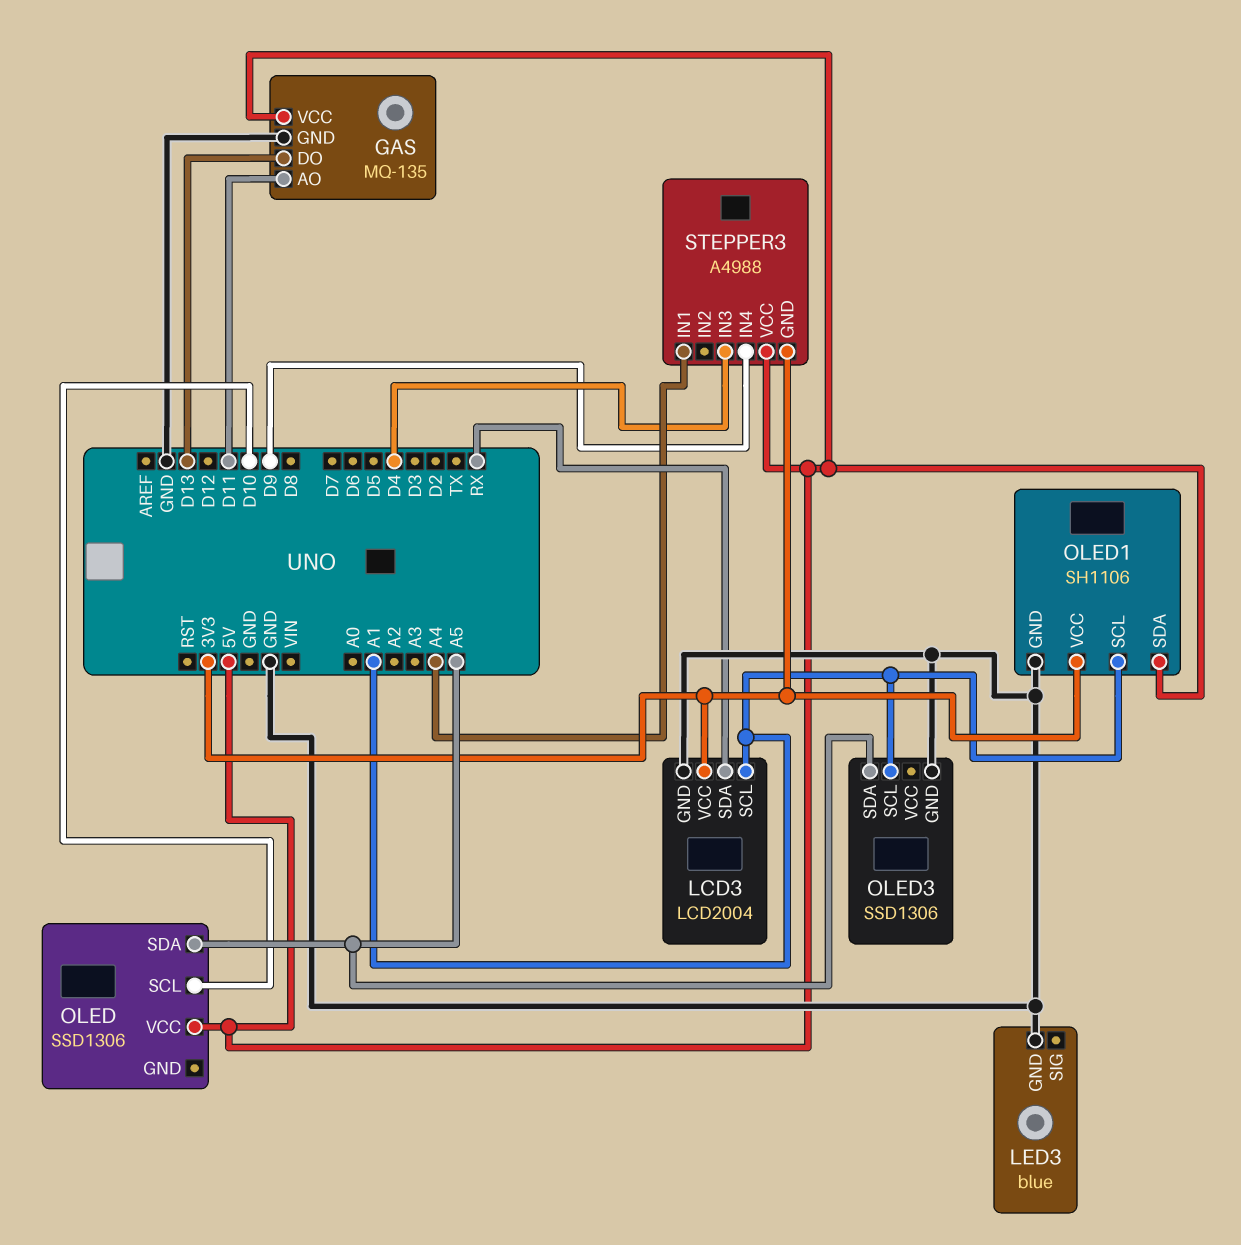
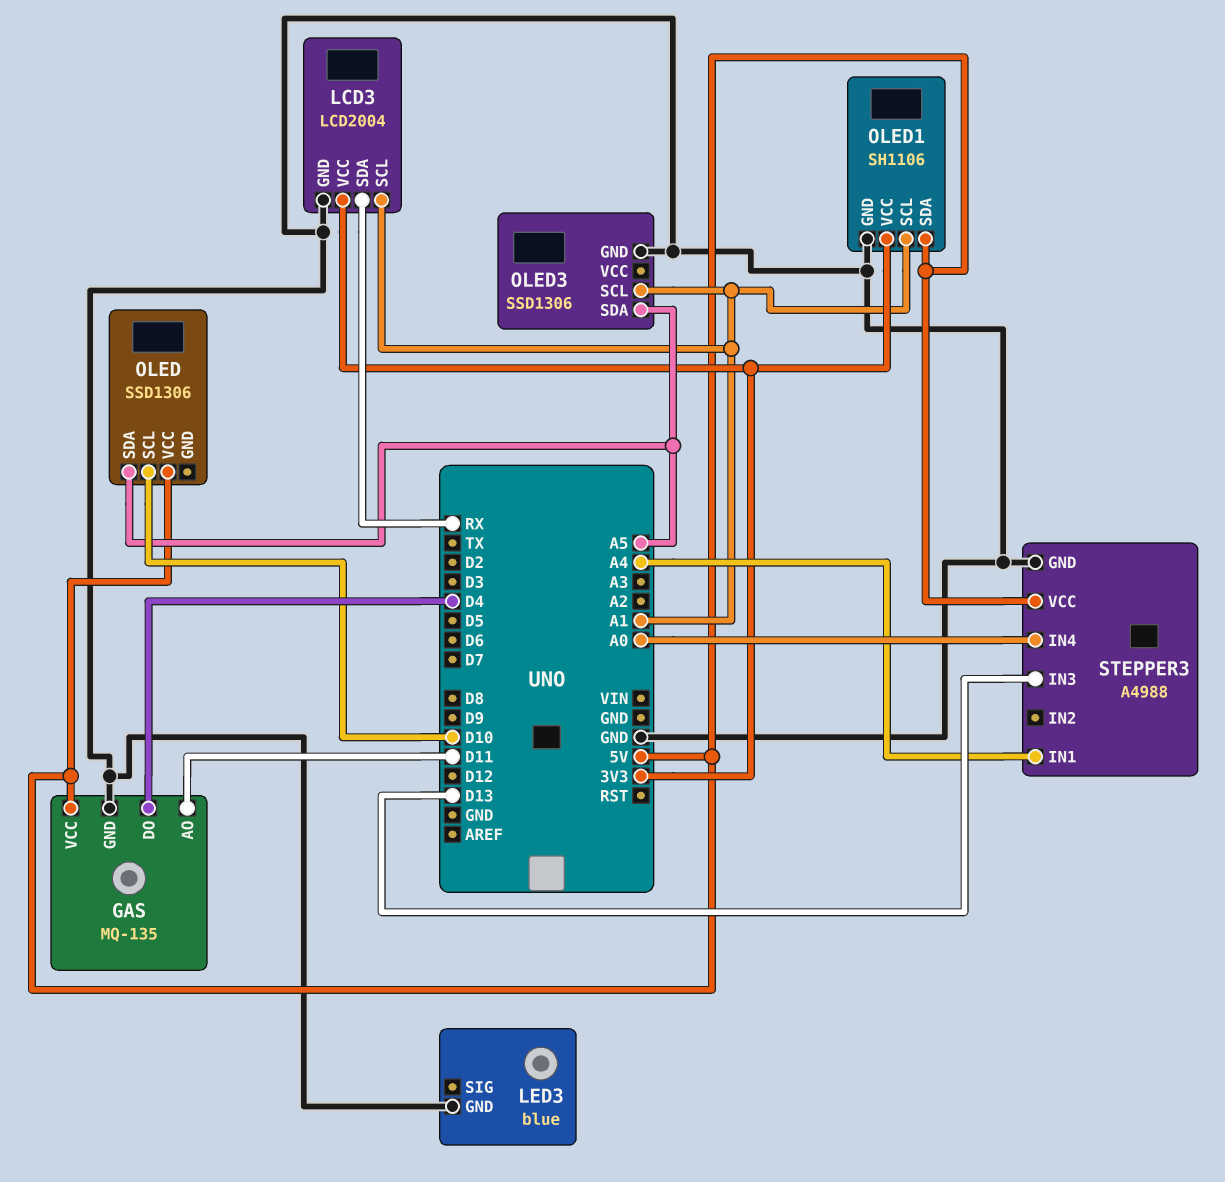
GAS pin DO: D13 -> D4
STEPPER3 pin GND: 3V3 -> GND
STEPPER3 pin IN3: D4 -> D13
STEPPER3 pin IN4: D9 -> A0

